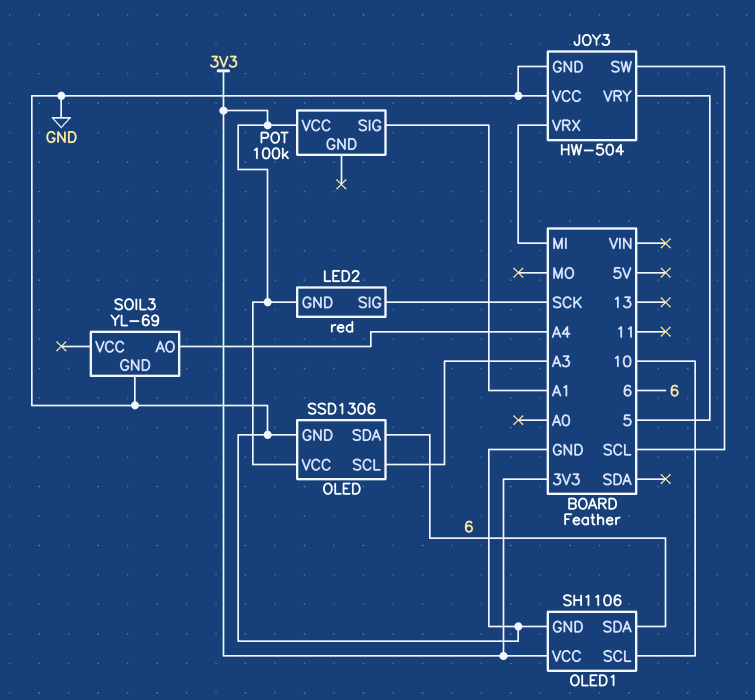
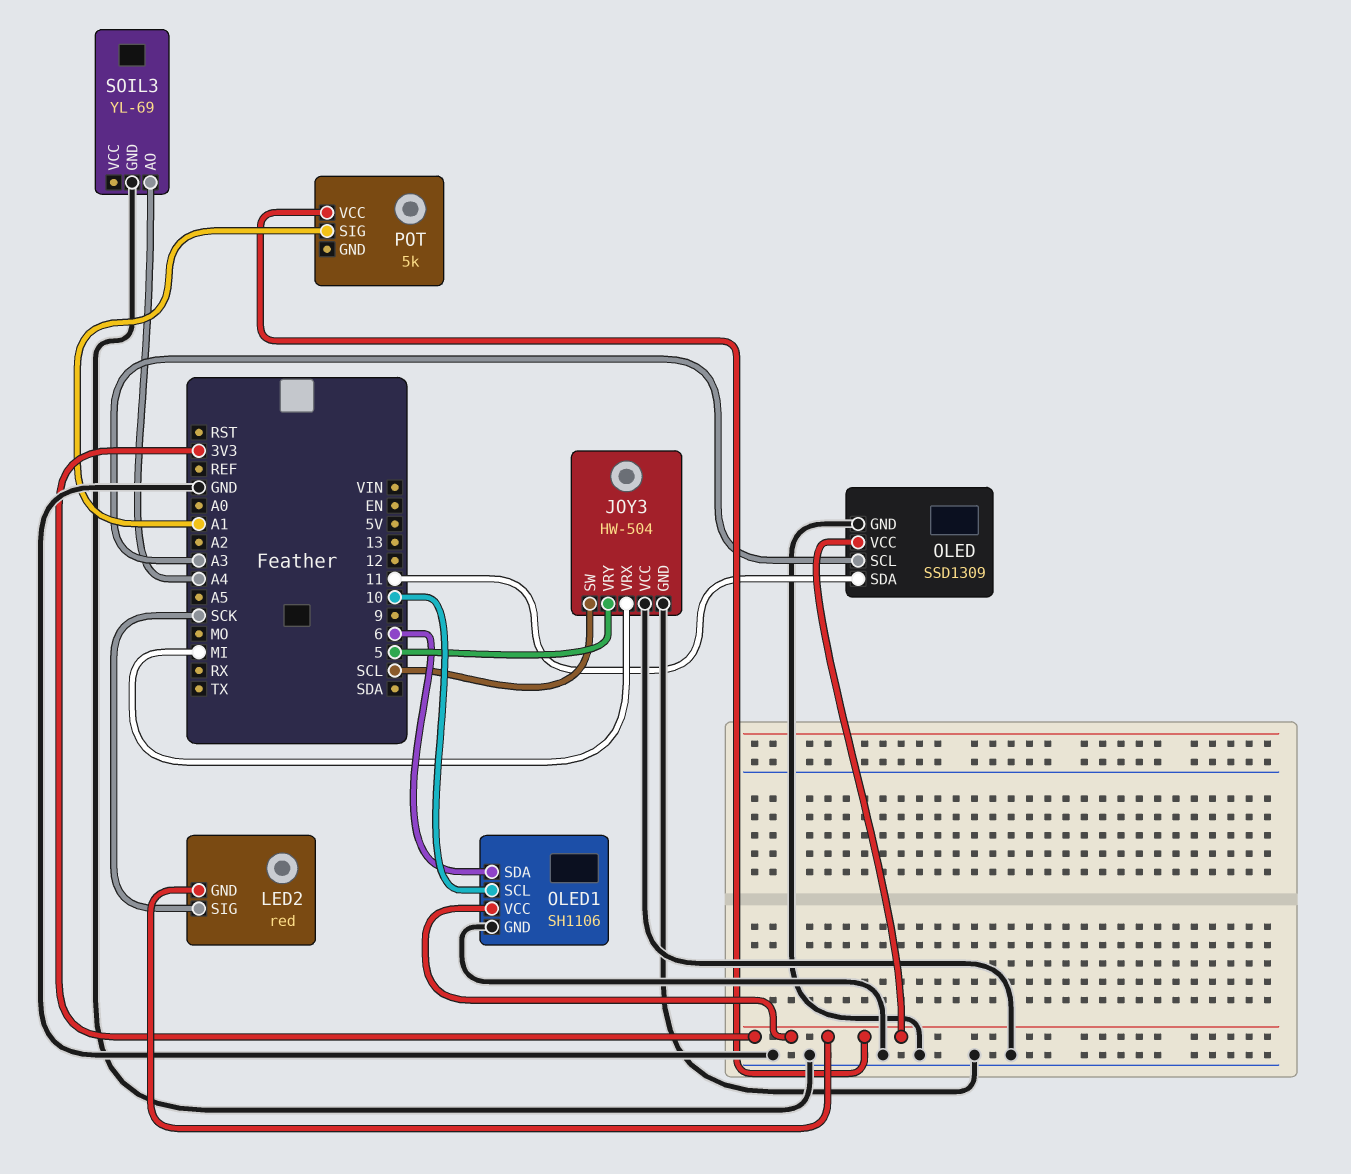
OLED: SSD1306 -> SSD1309
OLED pin SDA: 6 -> 11
POT: 100k -> 5k

